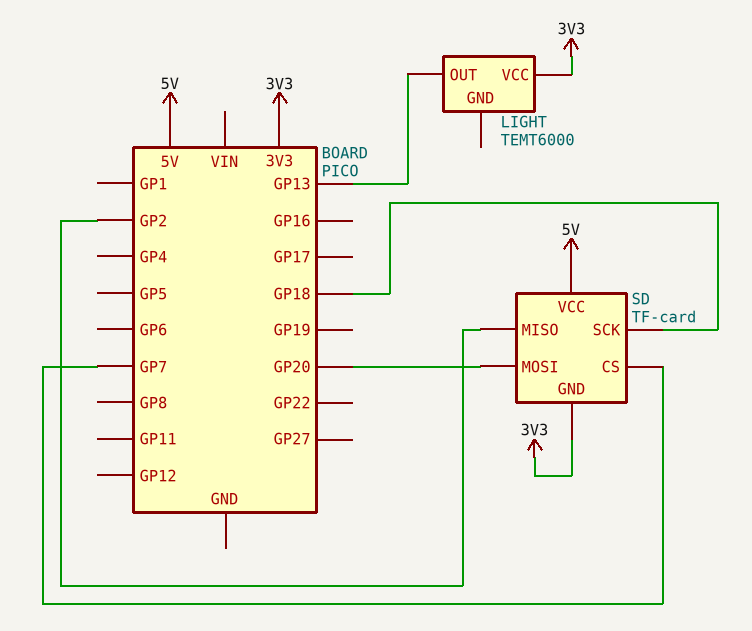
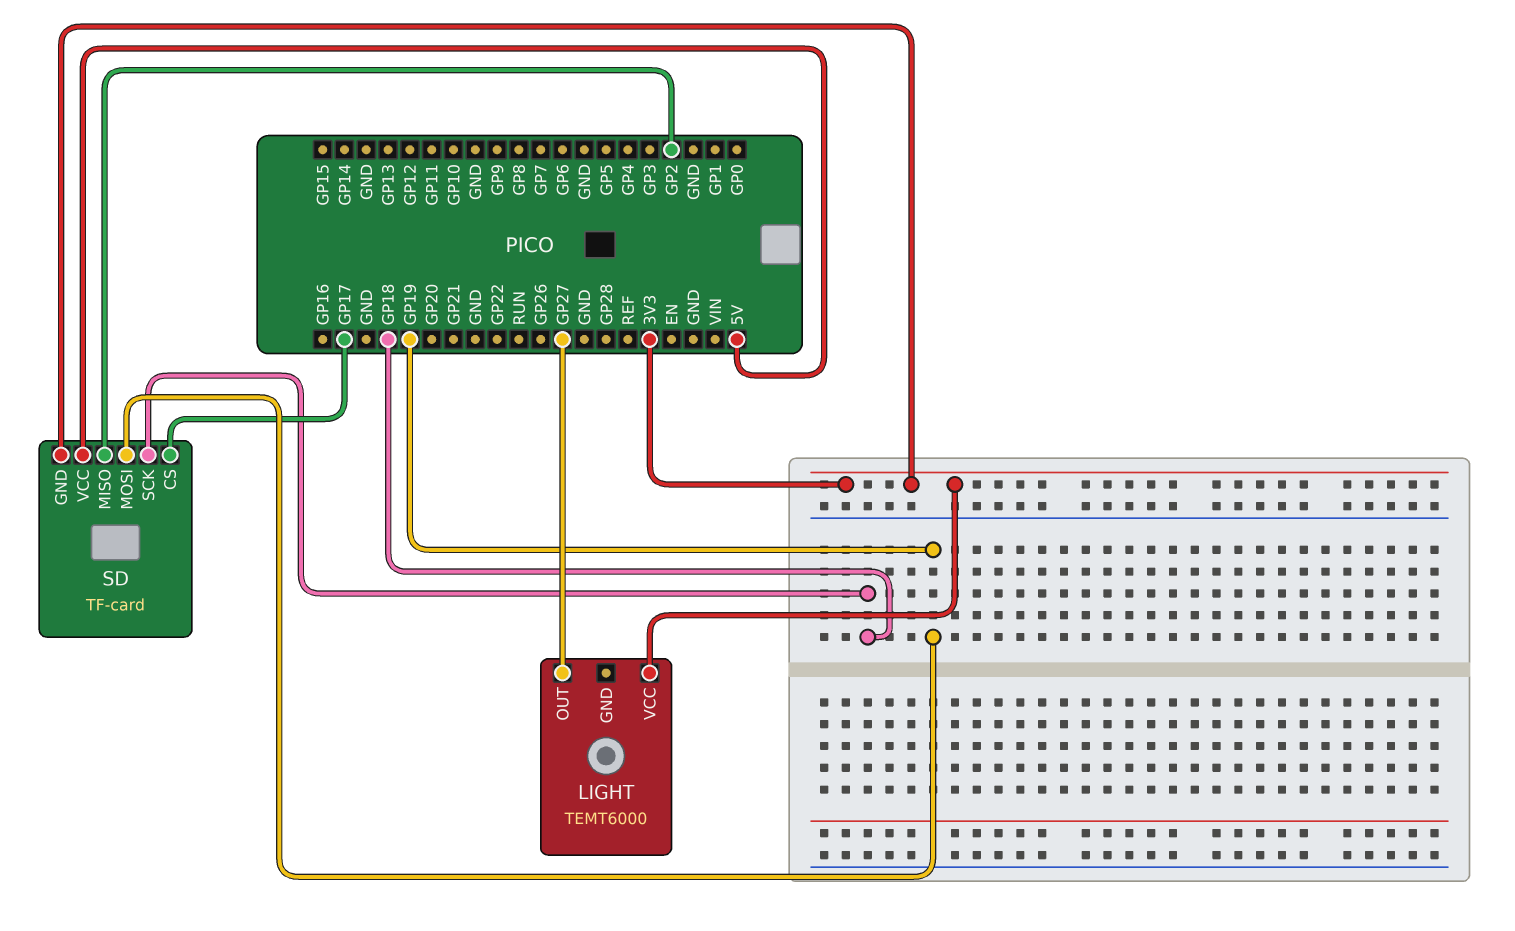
LIGHT pin OUT: GP13 -> GP27
SD pin CS: GP7 -> GP17
SD pin MOSI: GP20 -> GP19

